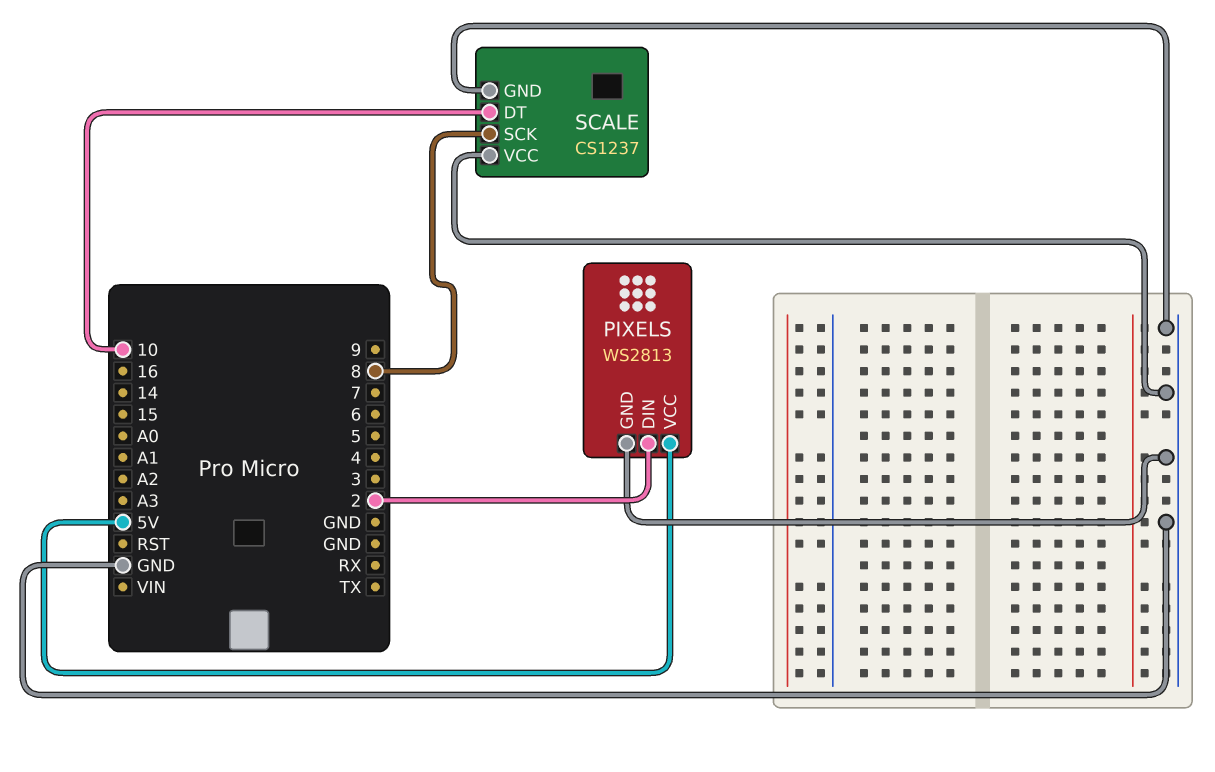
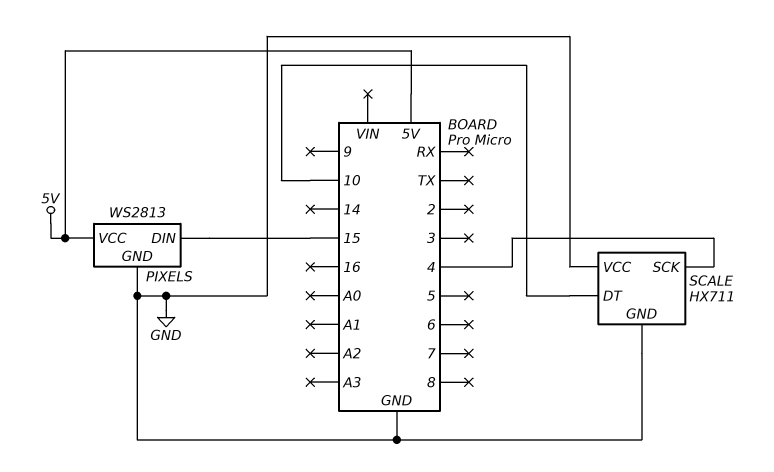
PIXELS pin DIN: 2 -> 15
SCALE: CS1237 -> HX711
SCALE pin SCK: 8 -> 4

